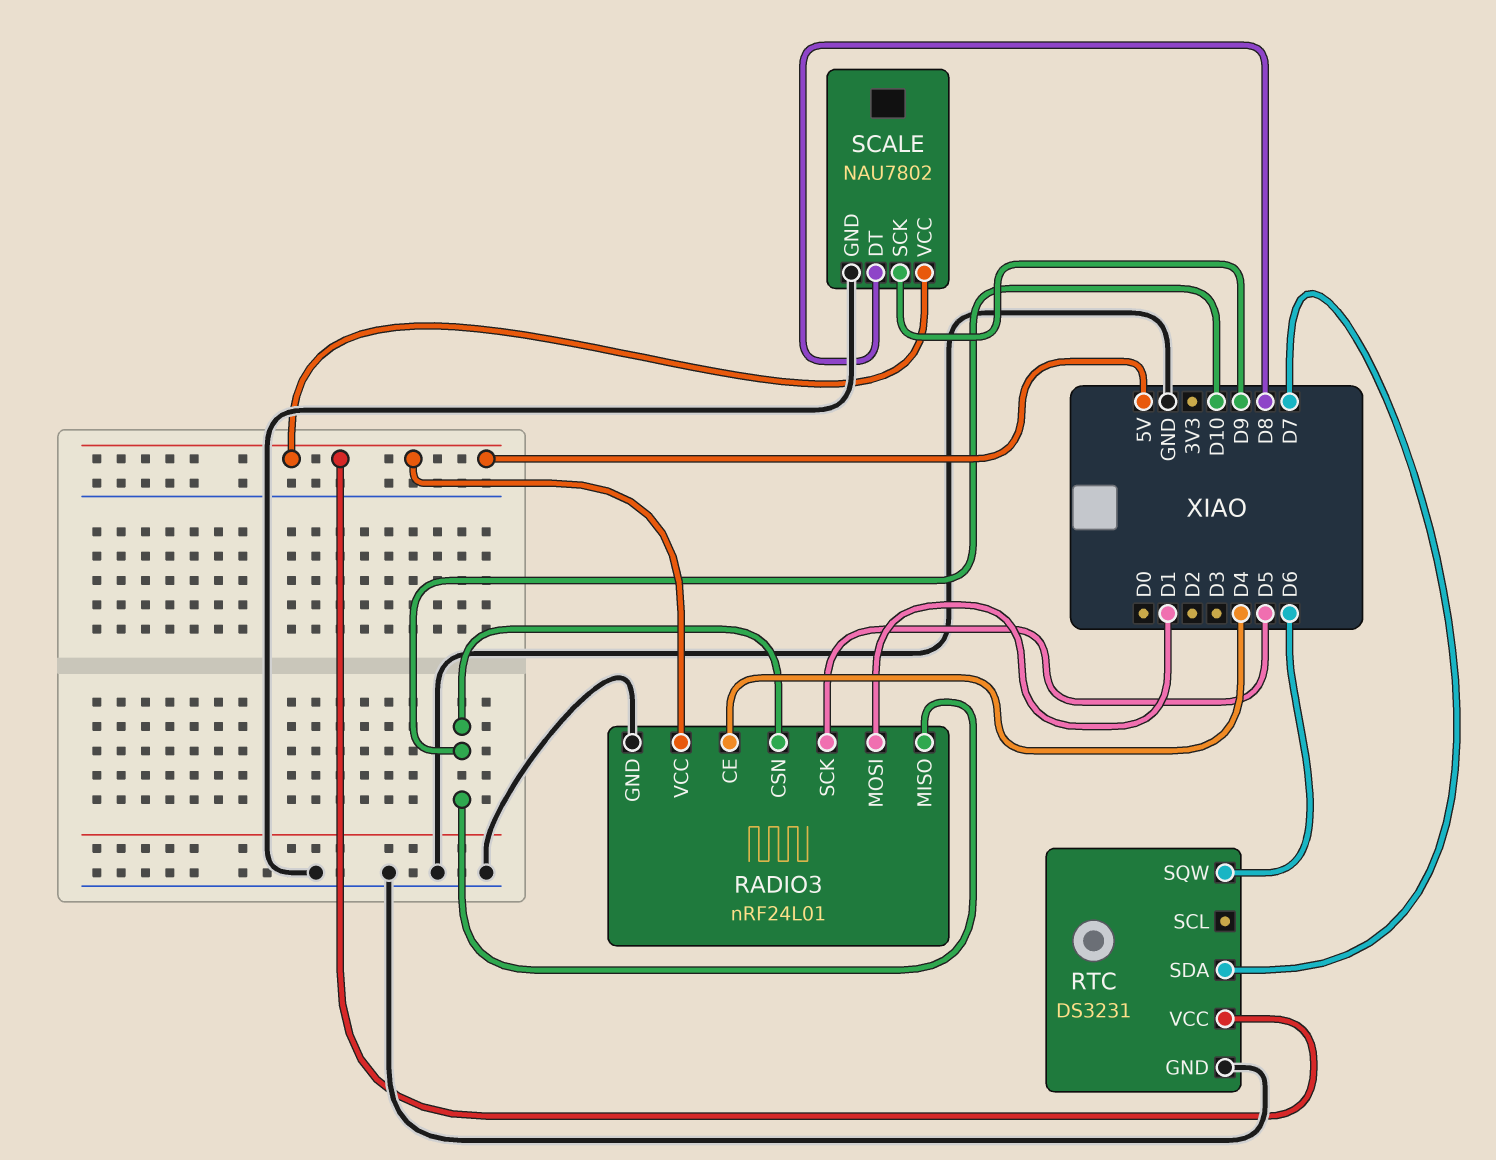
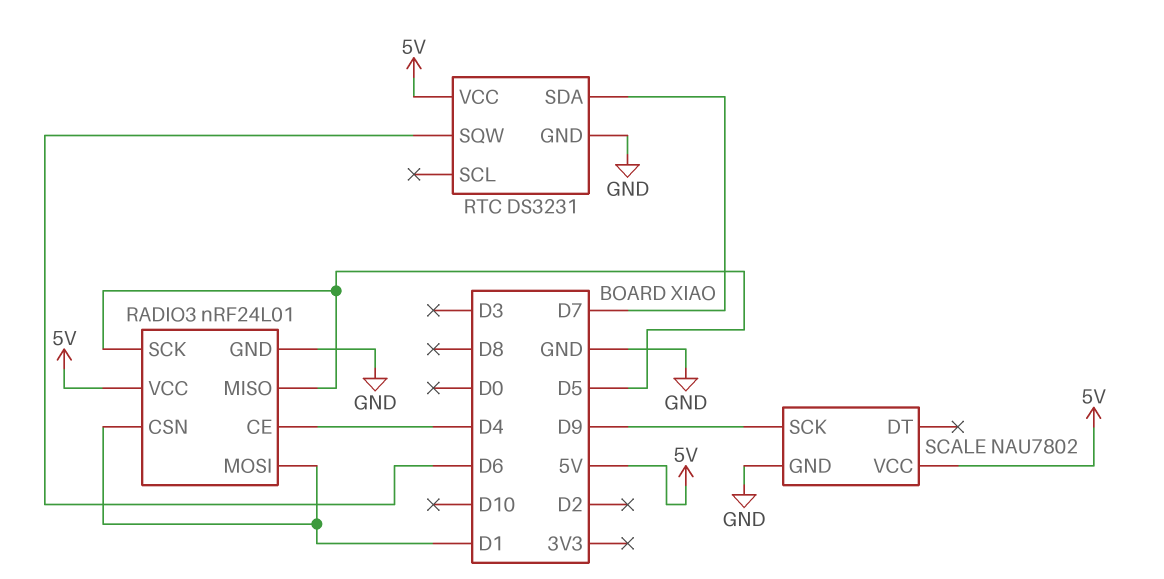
RADIO3 pin CSN: D10 -> D1
RADIO3 pin MISO: D10 -> D5
SCALE pin DT: D8 -> none

